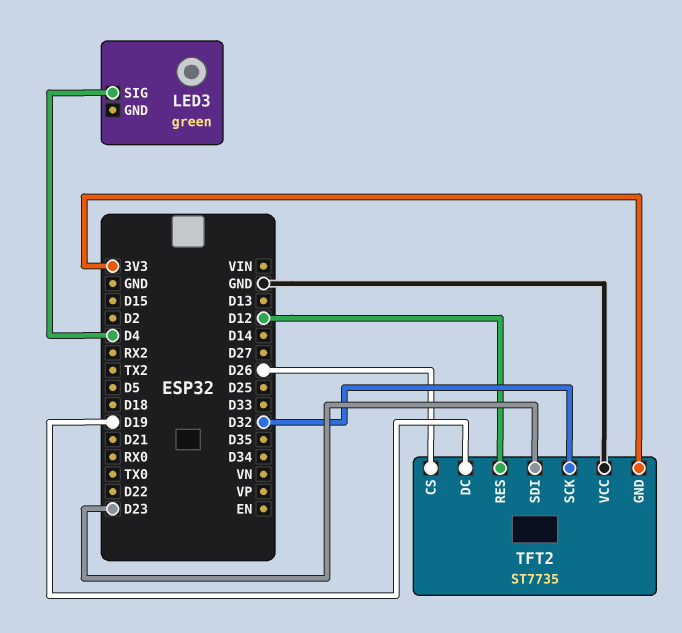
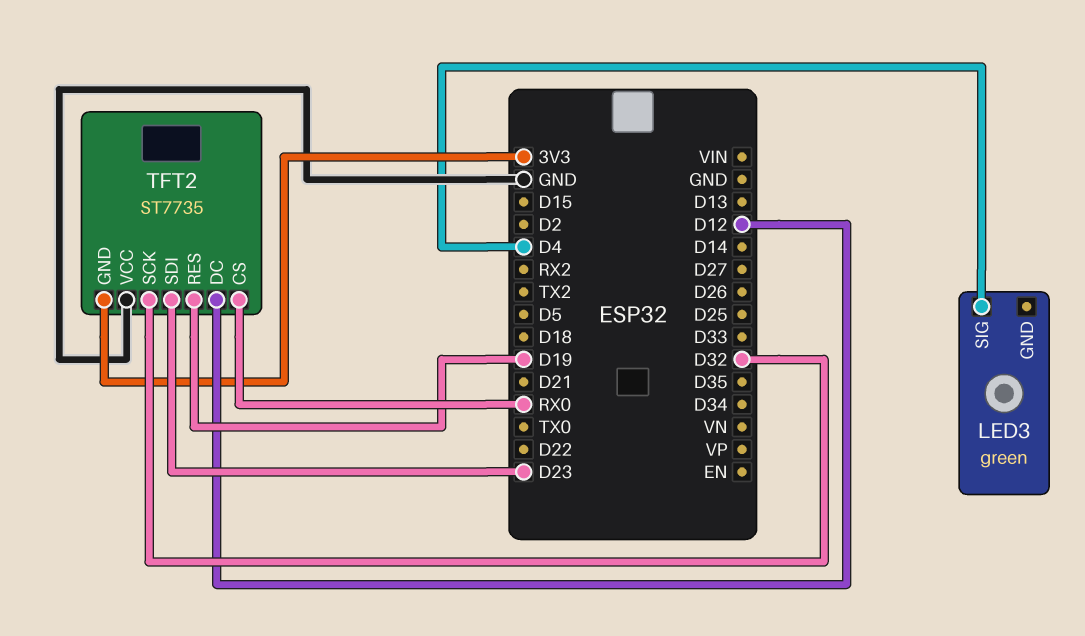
TFT2 pin CS: D26 -> RX0
TFT2 pin DC: D19 -> D12
TFT2 pin RES: D12 -> D19

